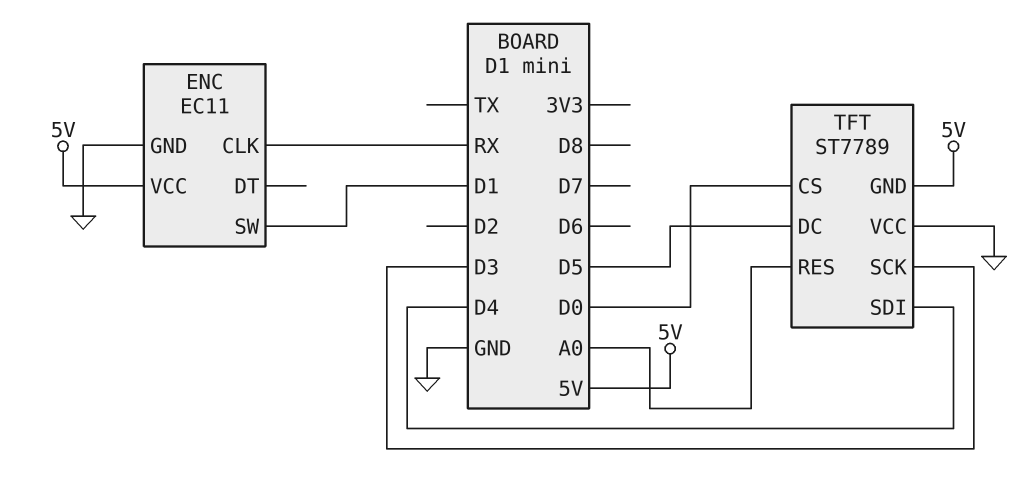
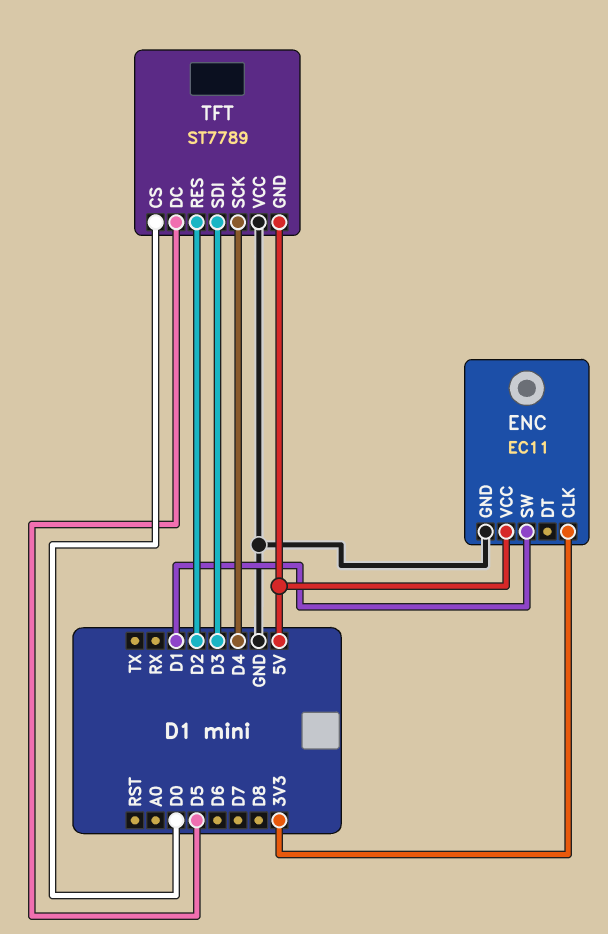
ENC pin CLK: RX -> 3V3
TFT pin RES: A0 -> D2
TFT pin SCK: D3 -> D4
TFT pin SDI: D4 -> D3

